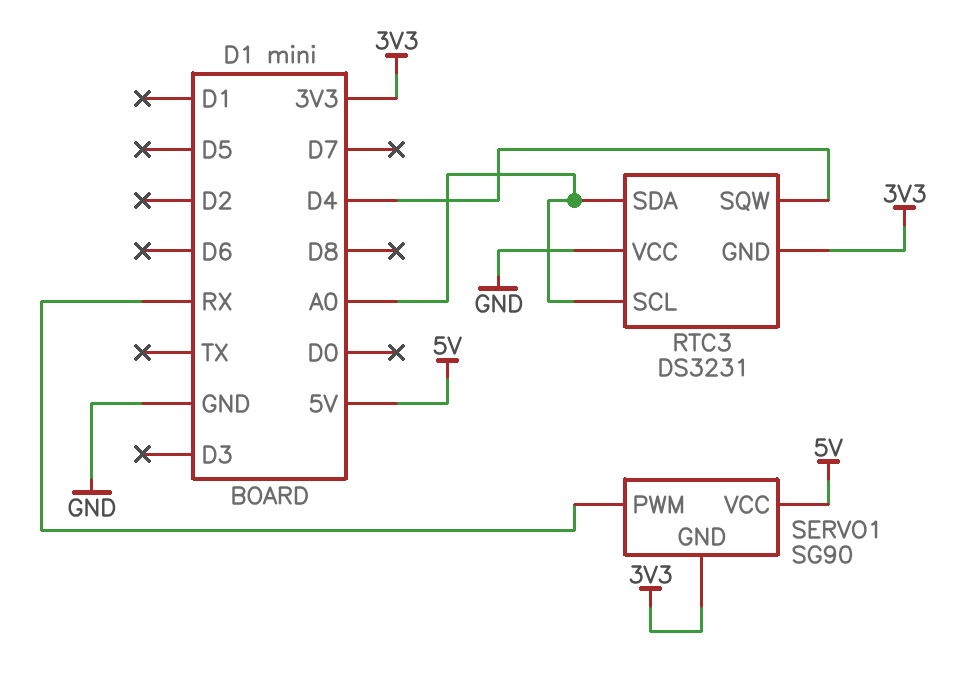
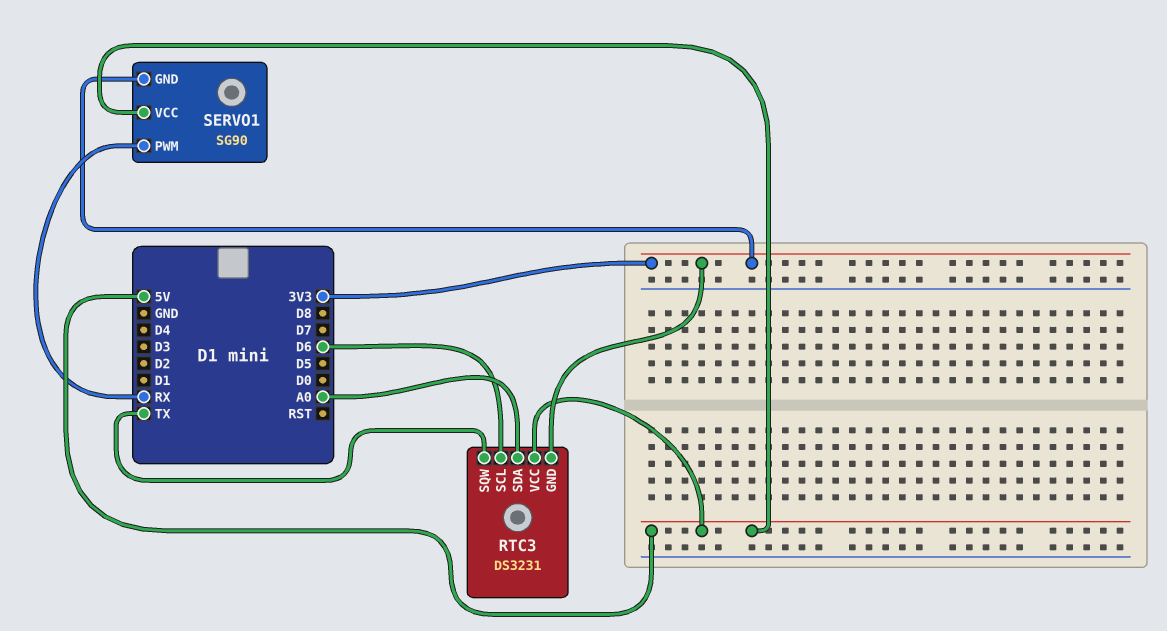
RTC3 pin SCL: A0 -> D6
RTC3 pin SQW: D4 -> TX
RTC3 pin VCC: GND -> 5V

